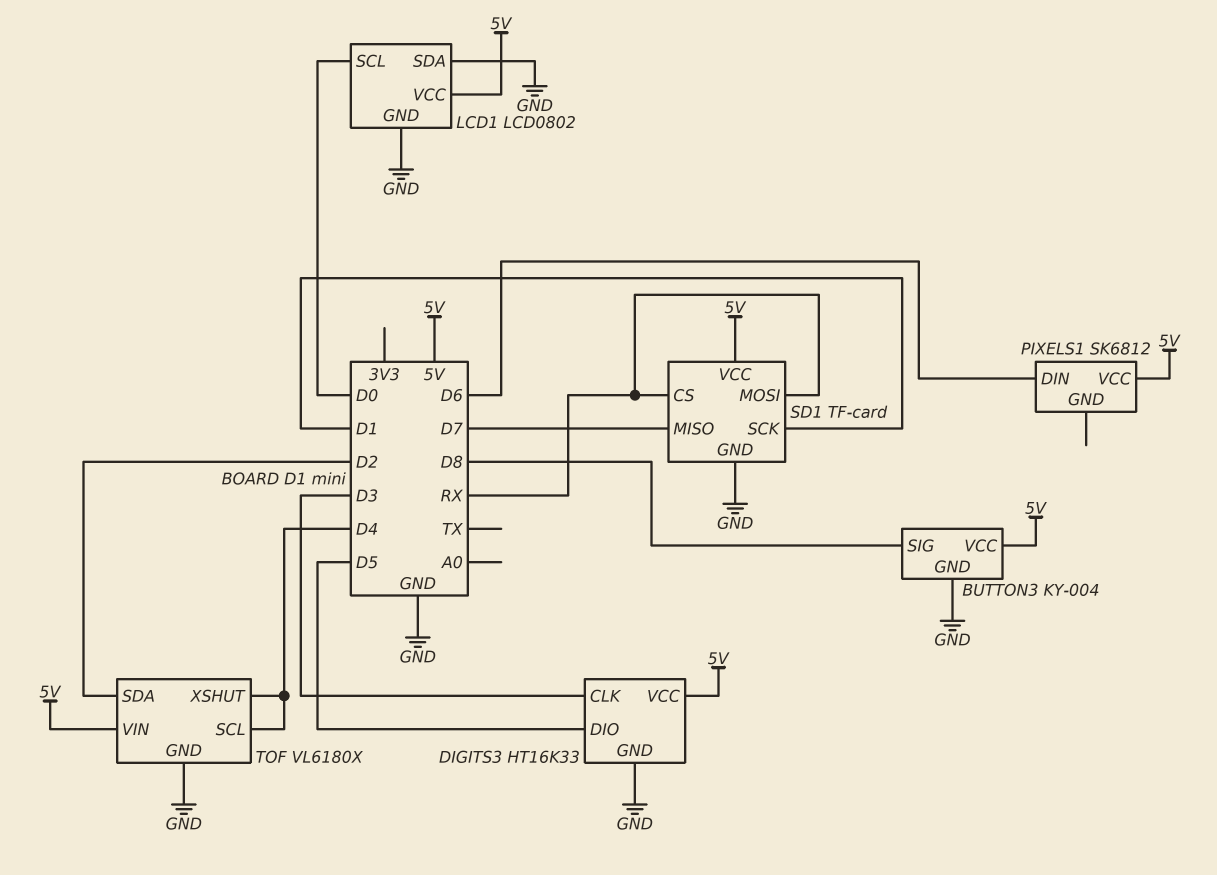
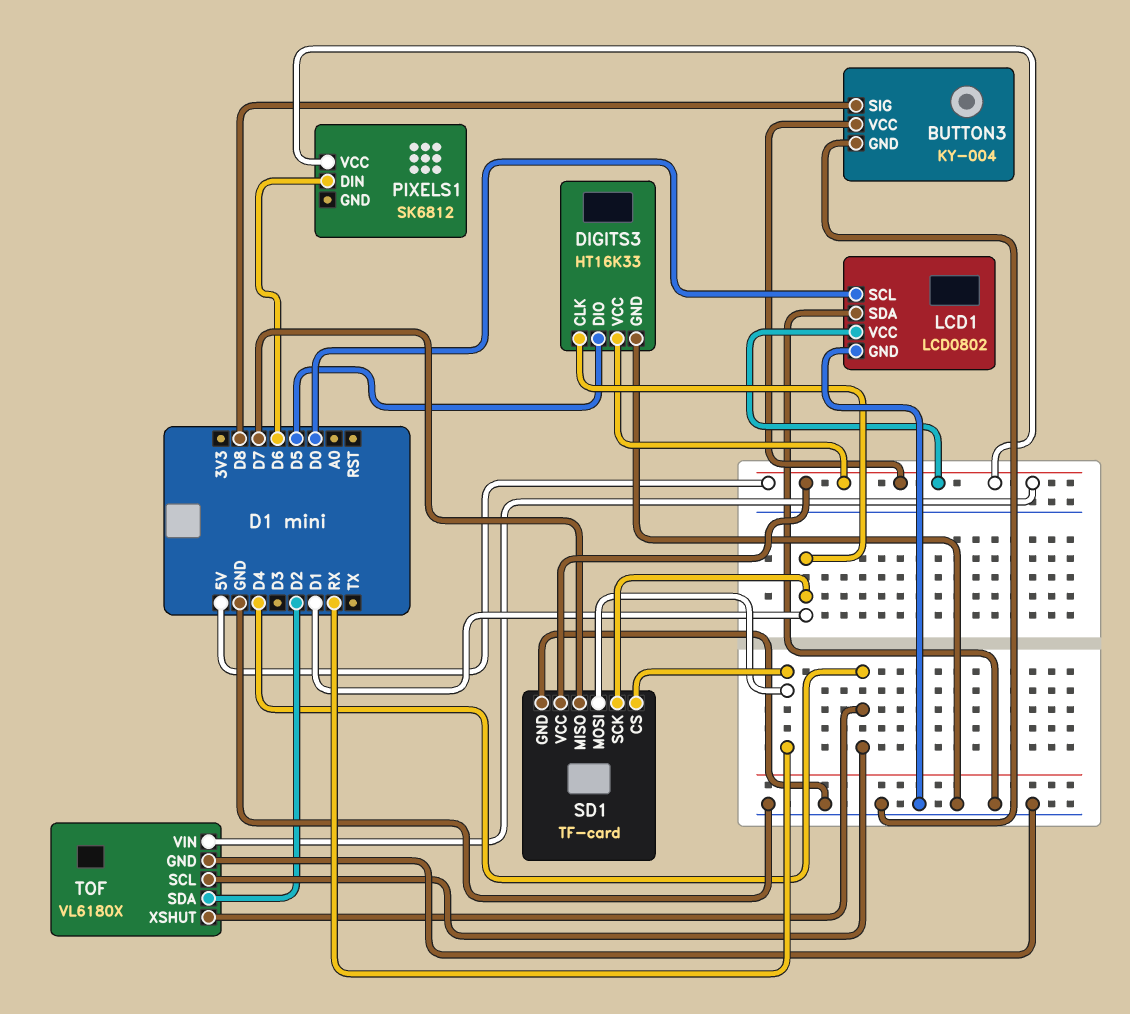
DIGITS3 pin CLK: D3 -> D1

